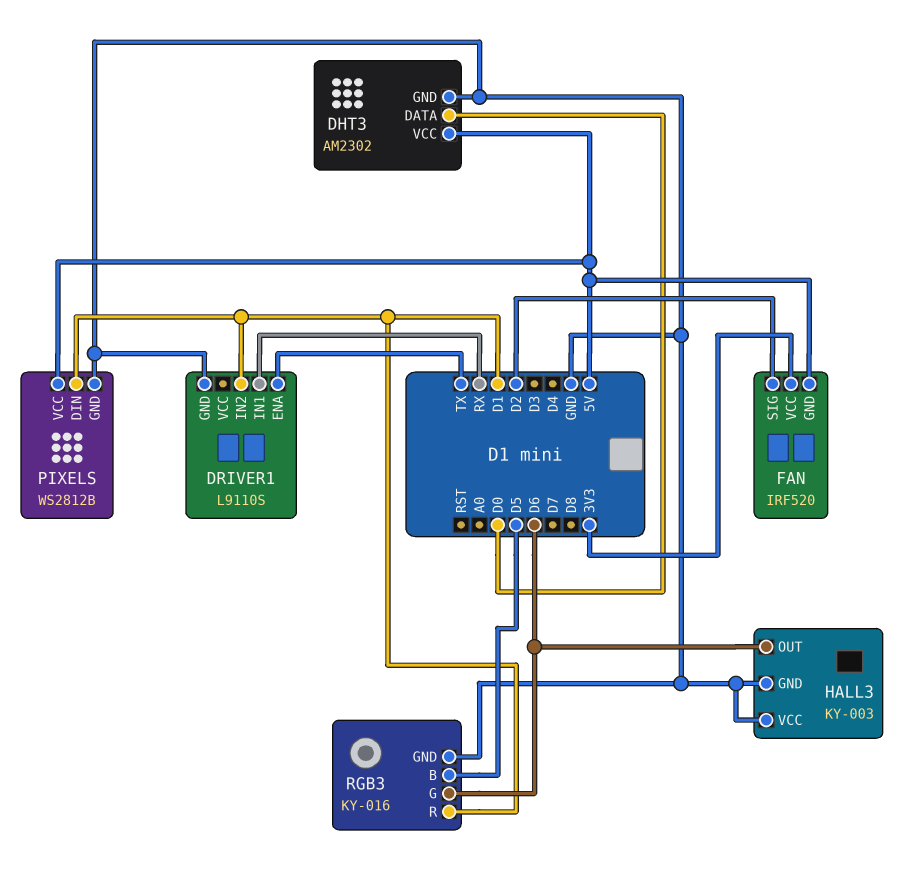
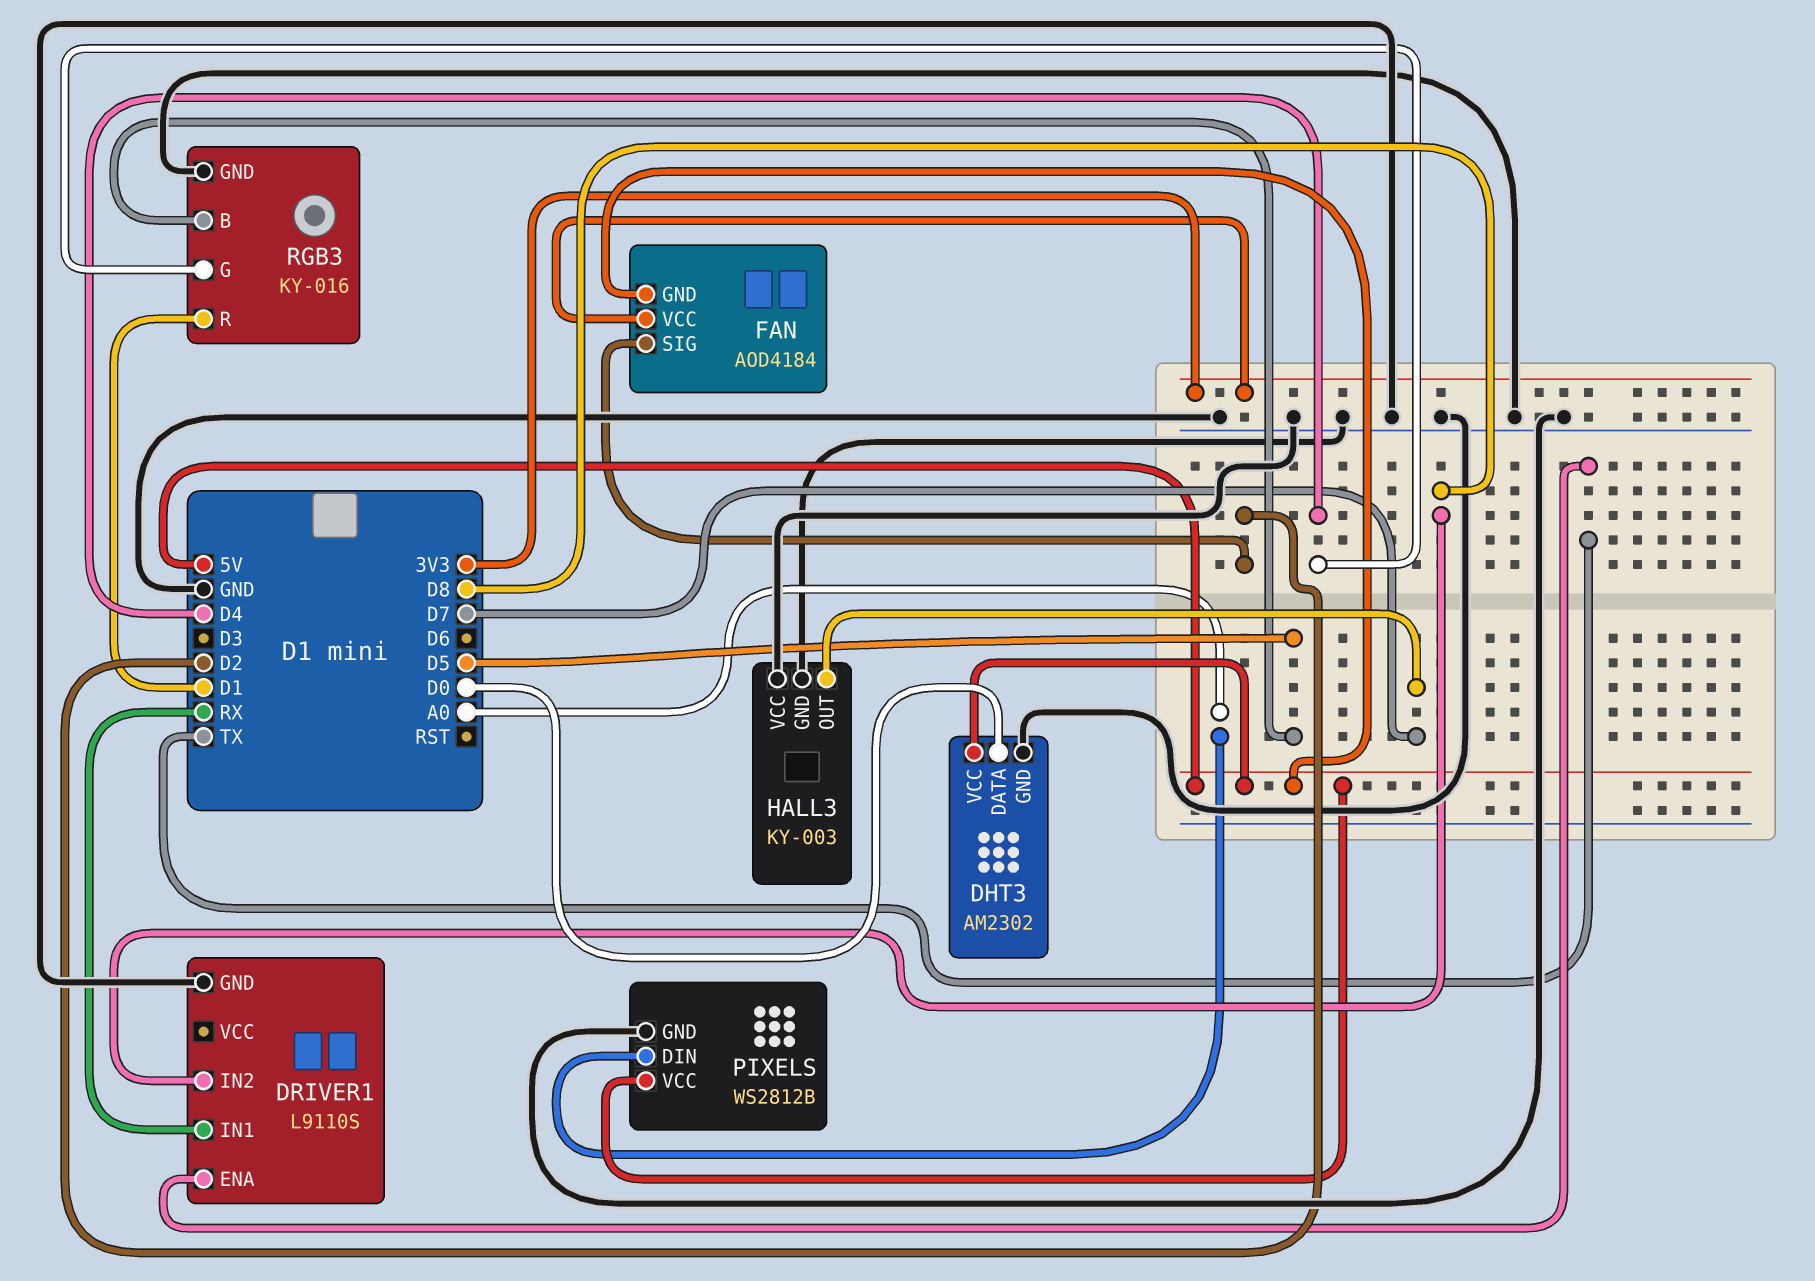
DRIVER1 pin IN2: D1 -> D8
FAN: IRF520 -> AOD4184
HALL3 pin OUT: D6 -> D7
PIXELS pin DIN: D1 -> A0
RGB3 pin G: D6 -> D4

